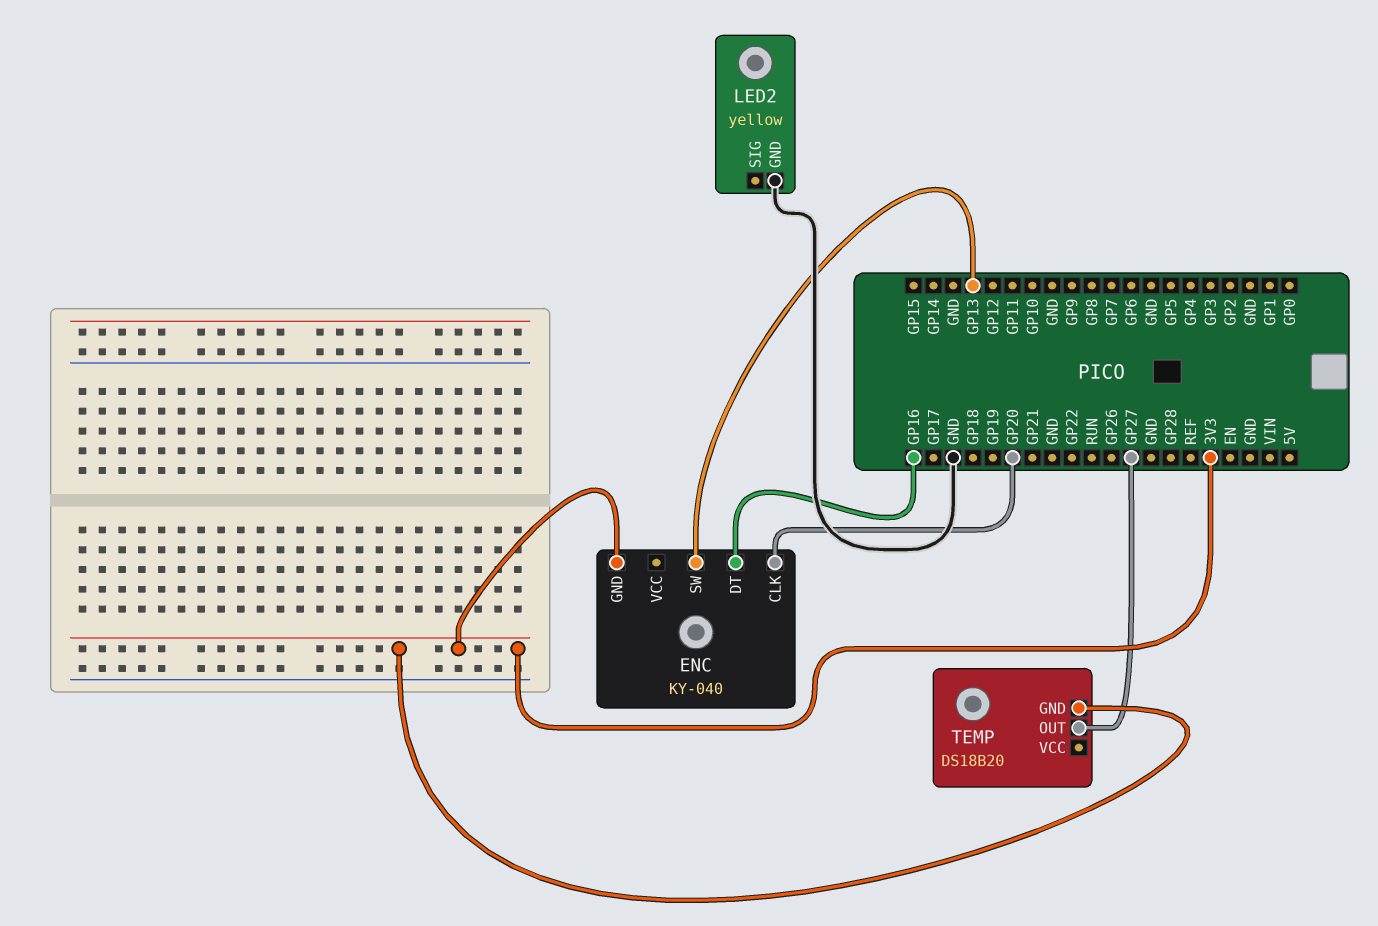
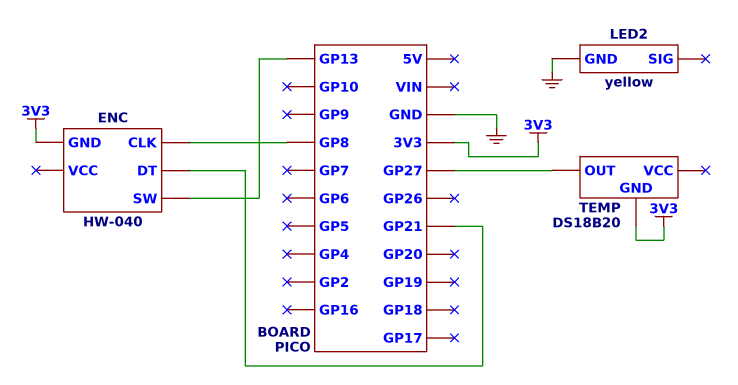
ENC: KY-040 -> HW-040
ENC pin CLK: GP20 -> GP8
ENC pin DT: GP16 -> GP21

